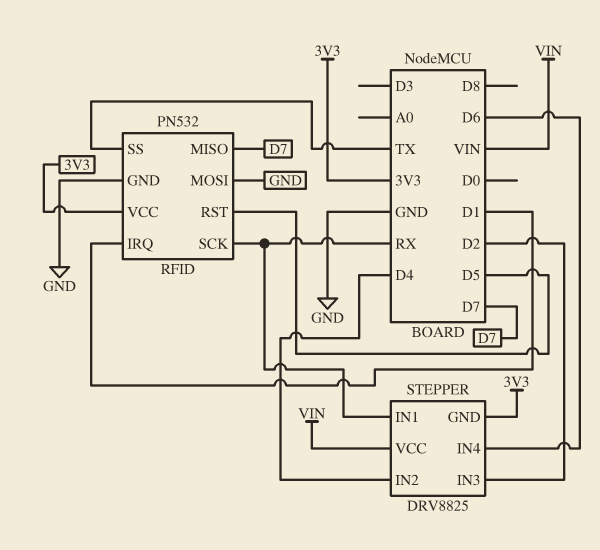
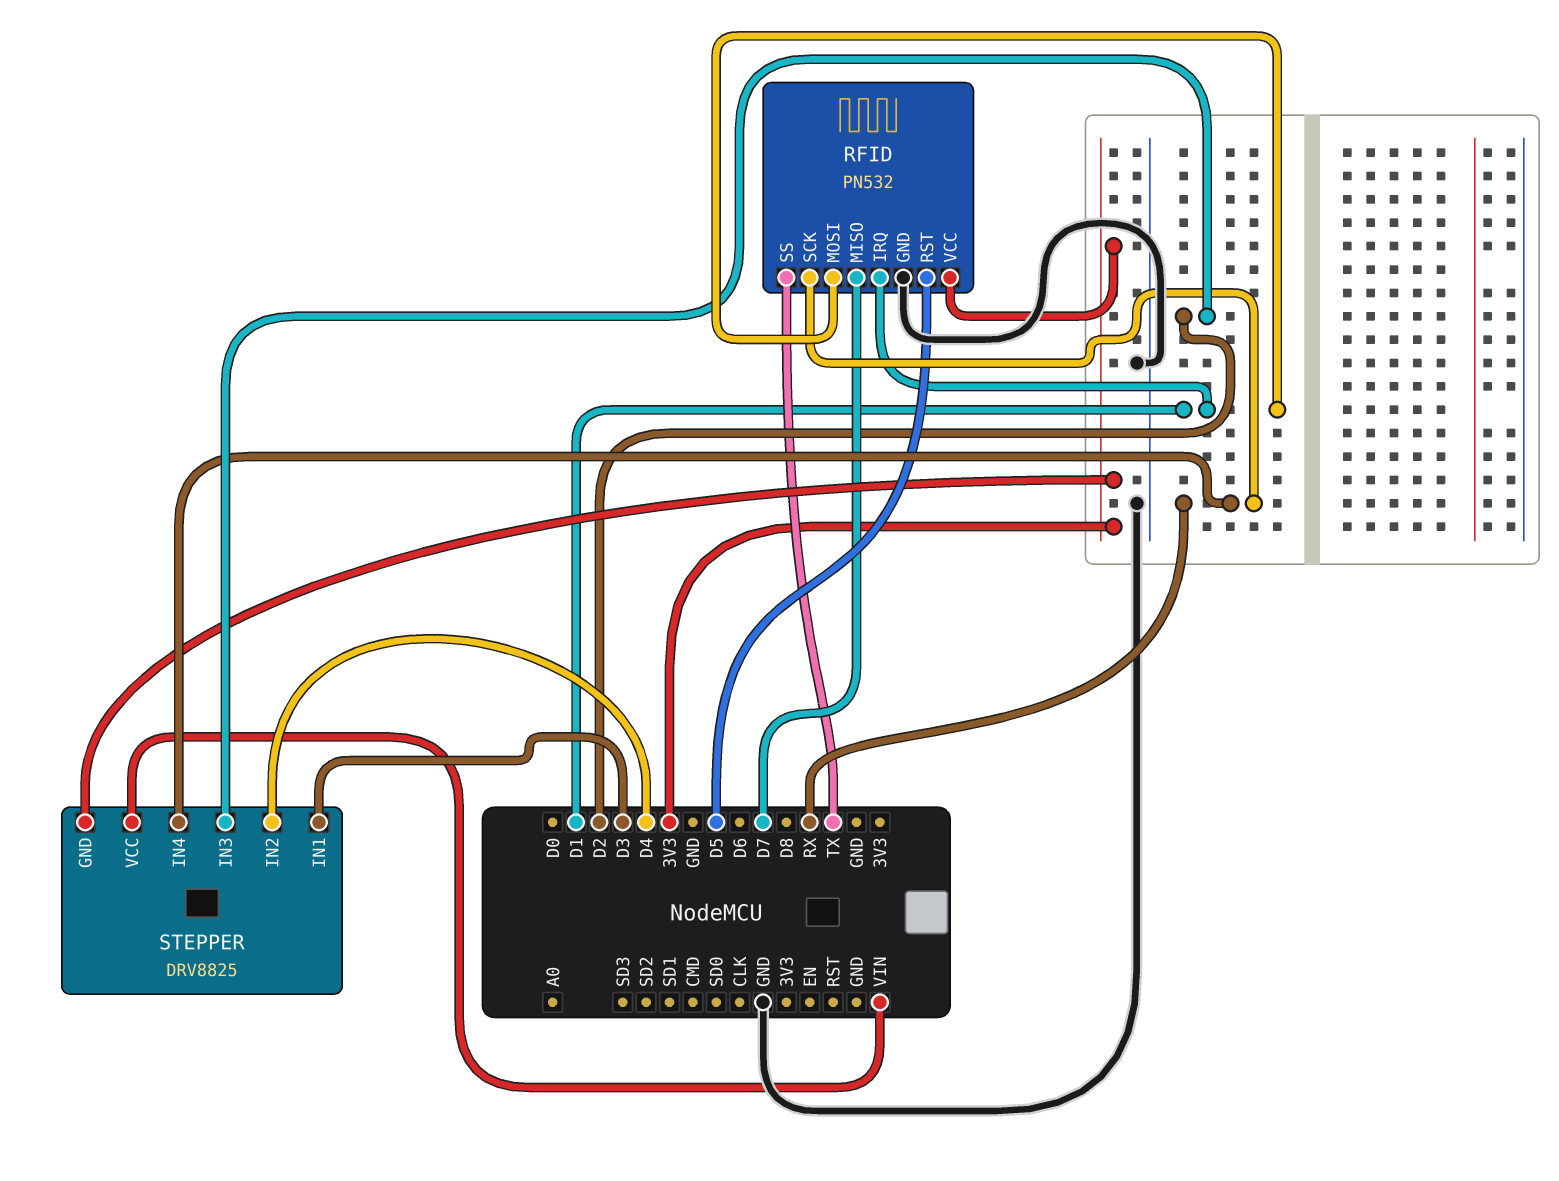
RFID pin MOSI: GND -> D1
STEPPER pin IN1: RX -> D3
STEPPER pin IN4: D6 -> RX

